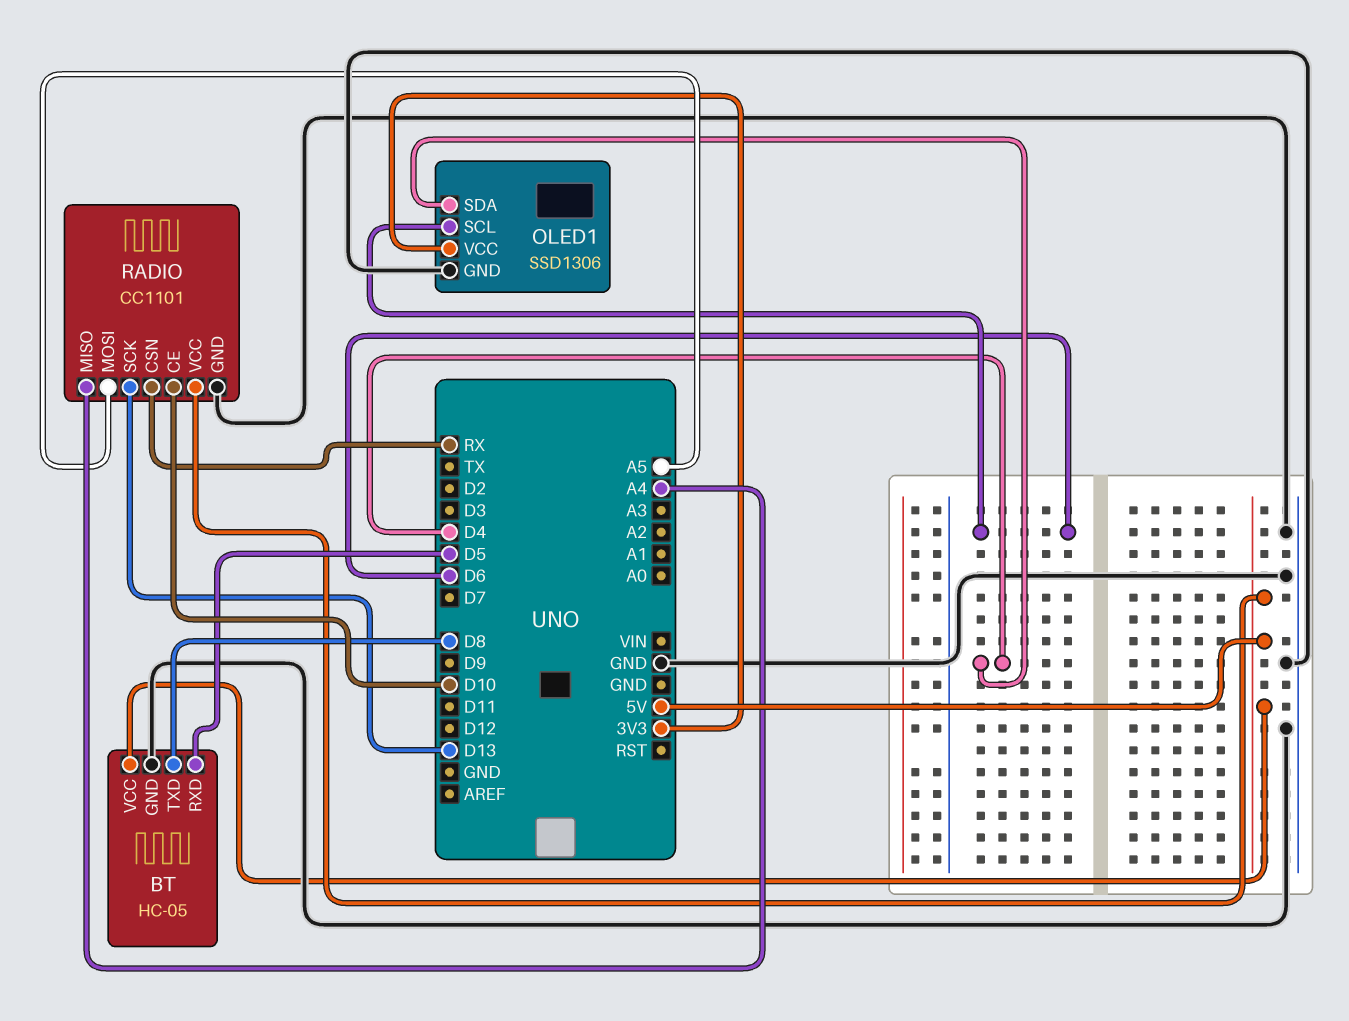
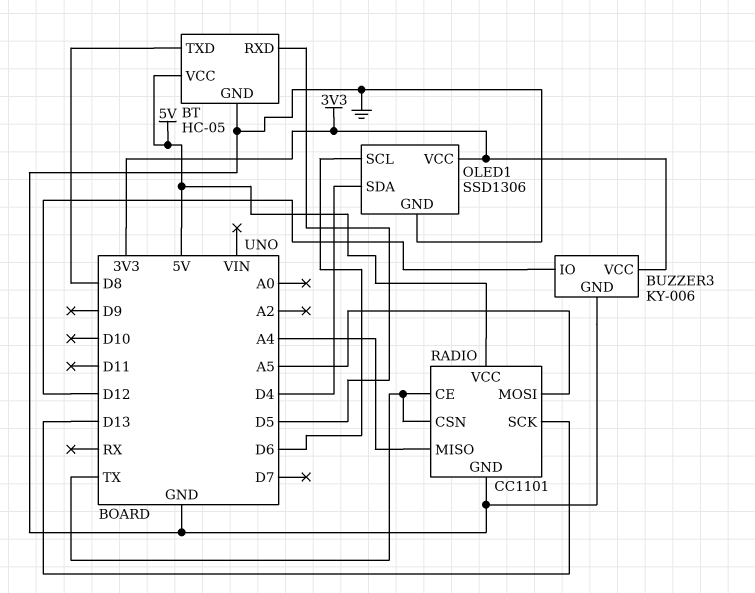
BUZZER3: none -> KY-006
BUZZER3 pin GND: none -> GND
BUZZER3 pin IO: none -> D12
BUZZER3 pin VCC: none -> 3V3
RADIO pin CE: D10 -> TX
RADIO pin CSN: RX -> TX

